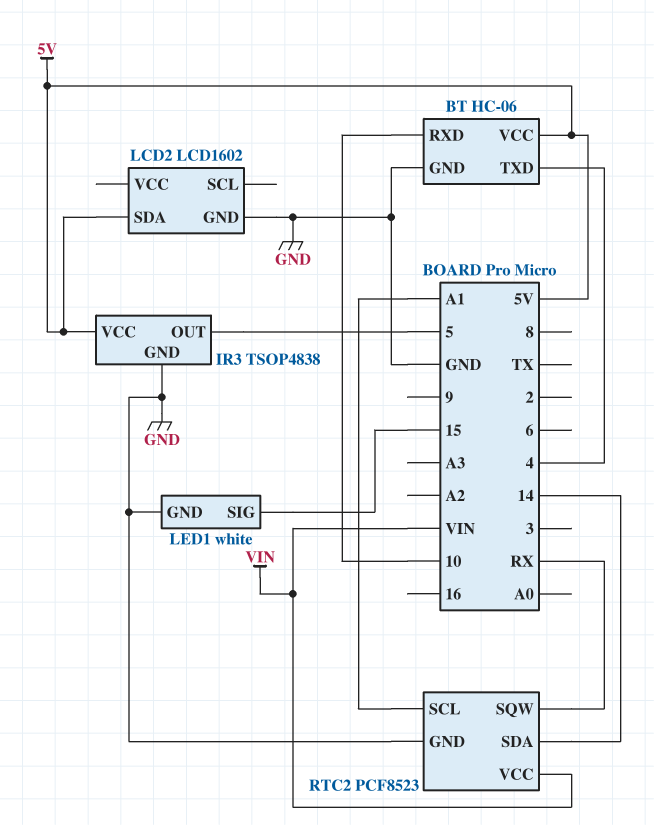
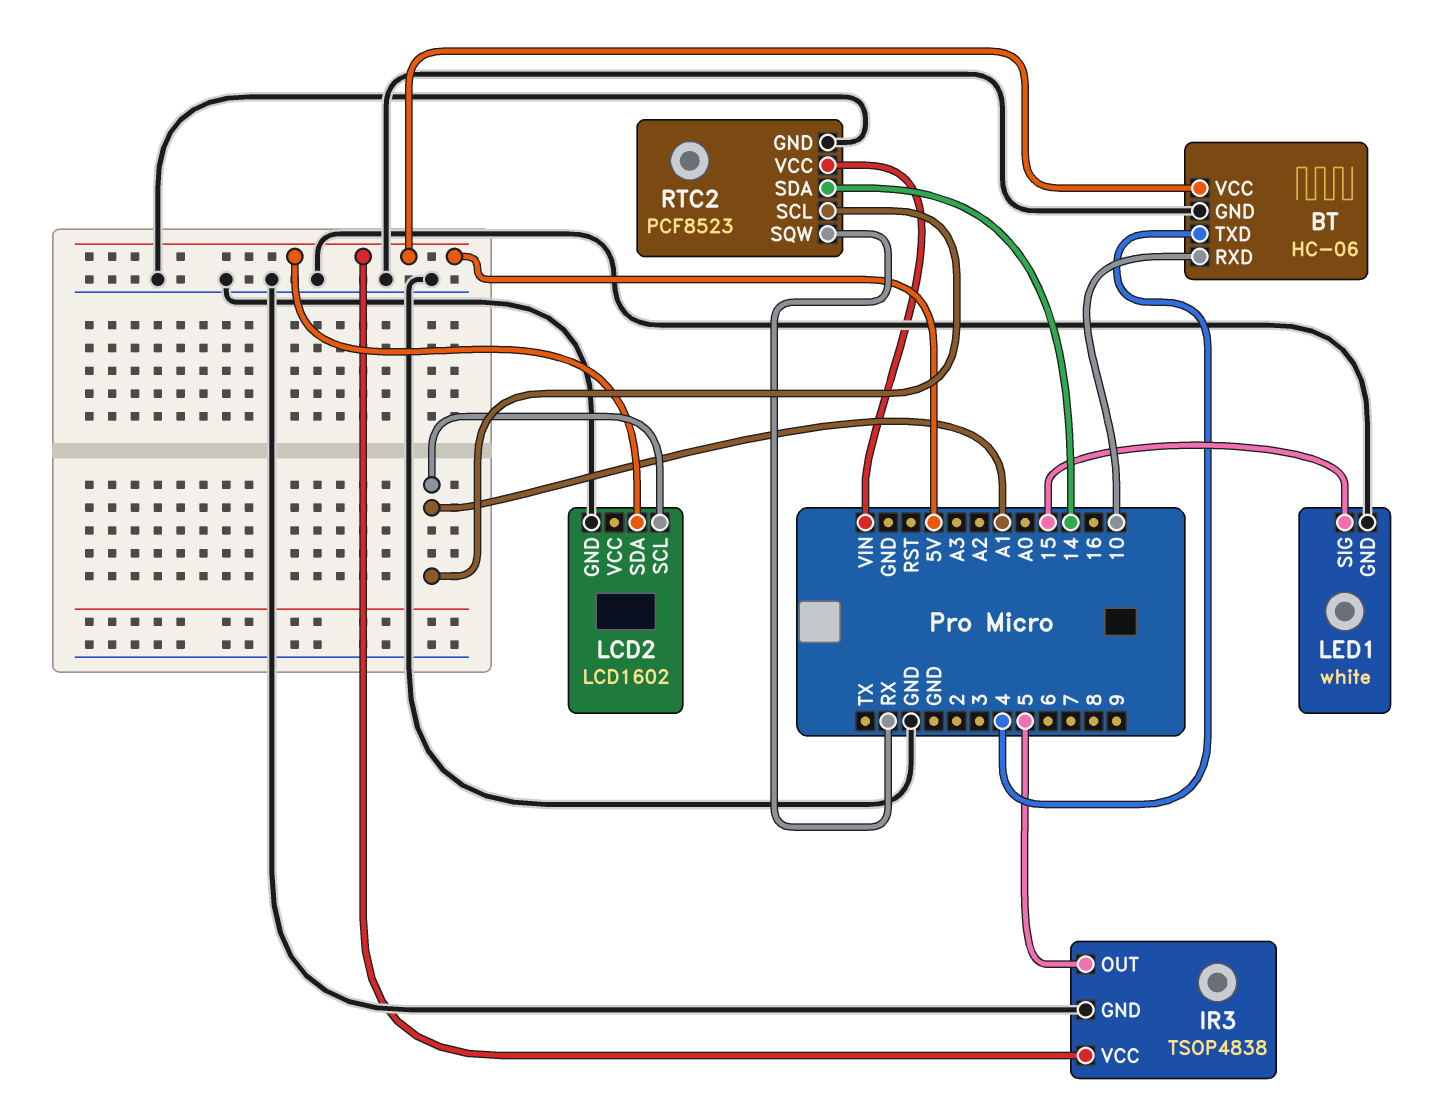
LCD2 pin SCL: none -> A1

